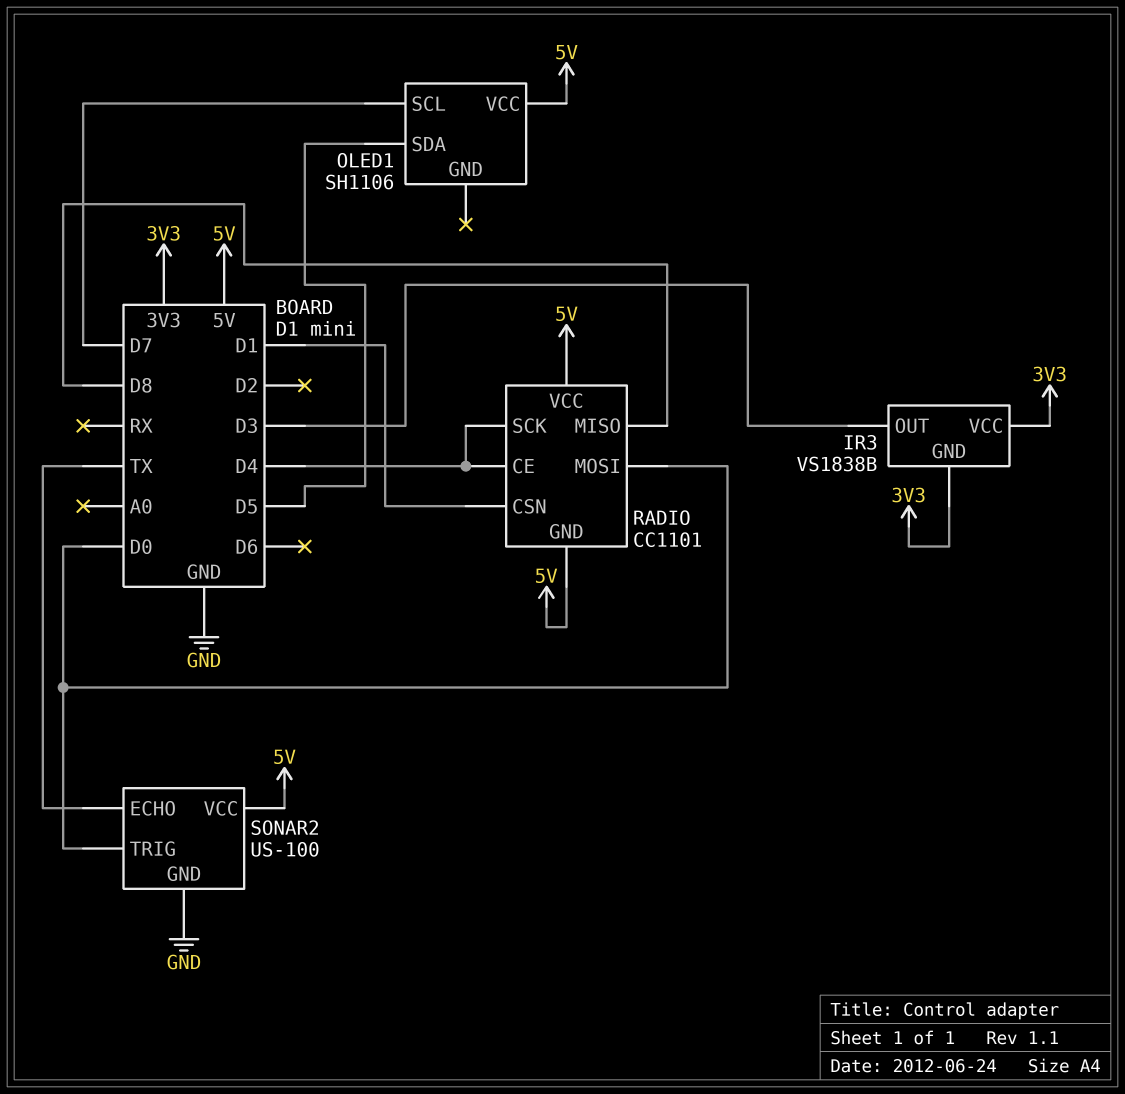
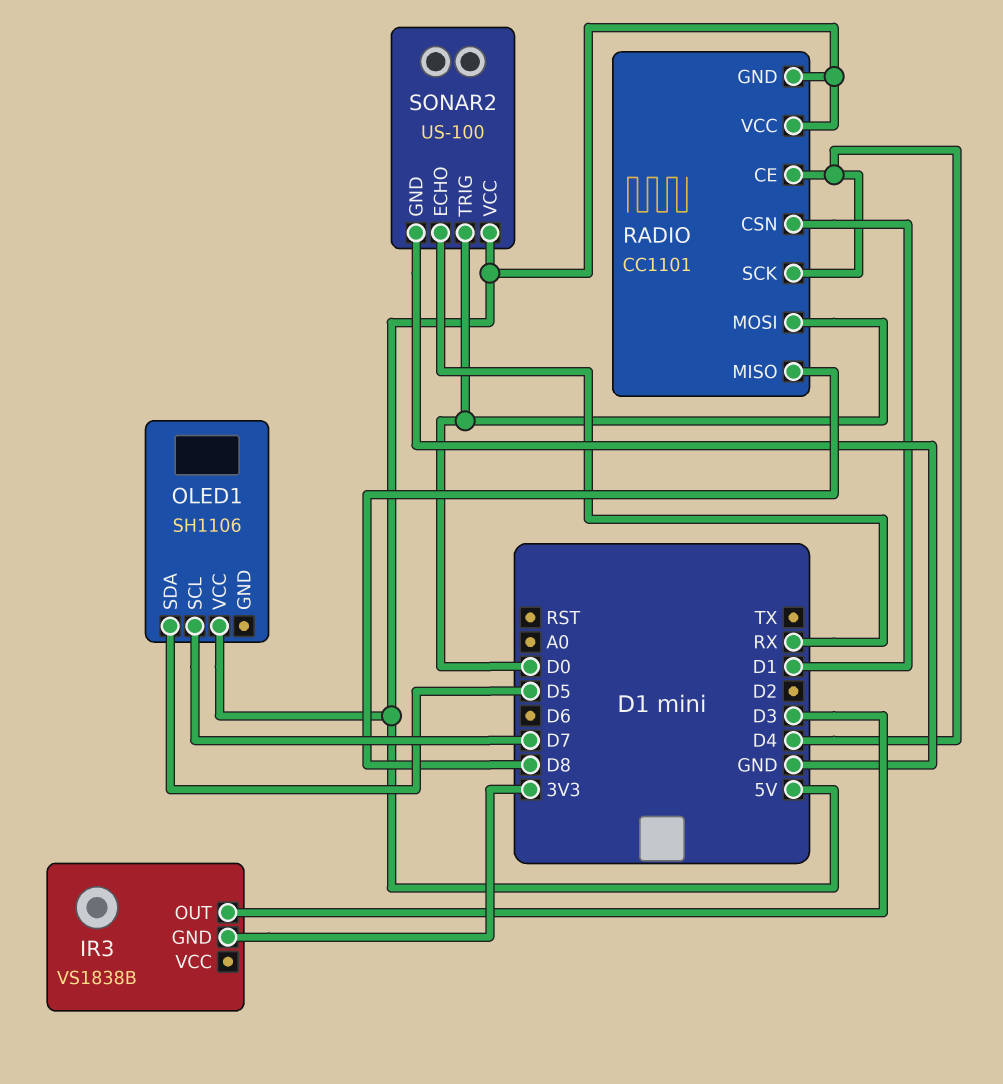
IR3 pin VCC: 3V3 -> none
SONAR2 pin ECHO: TX -> RX

